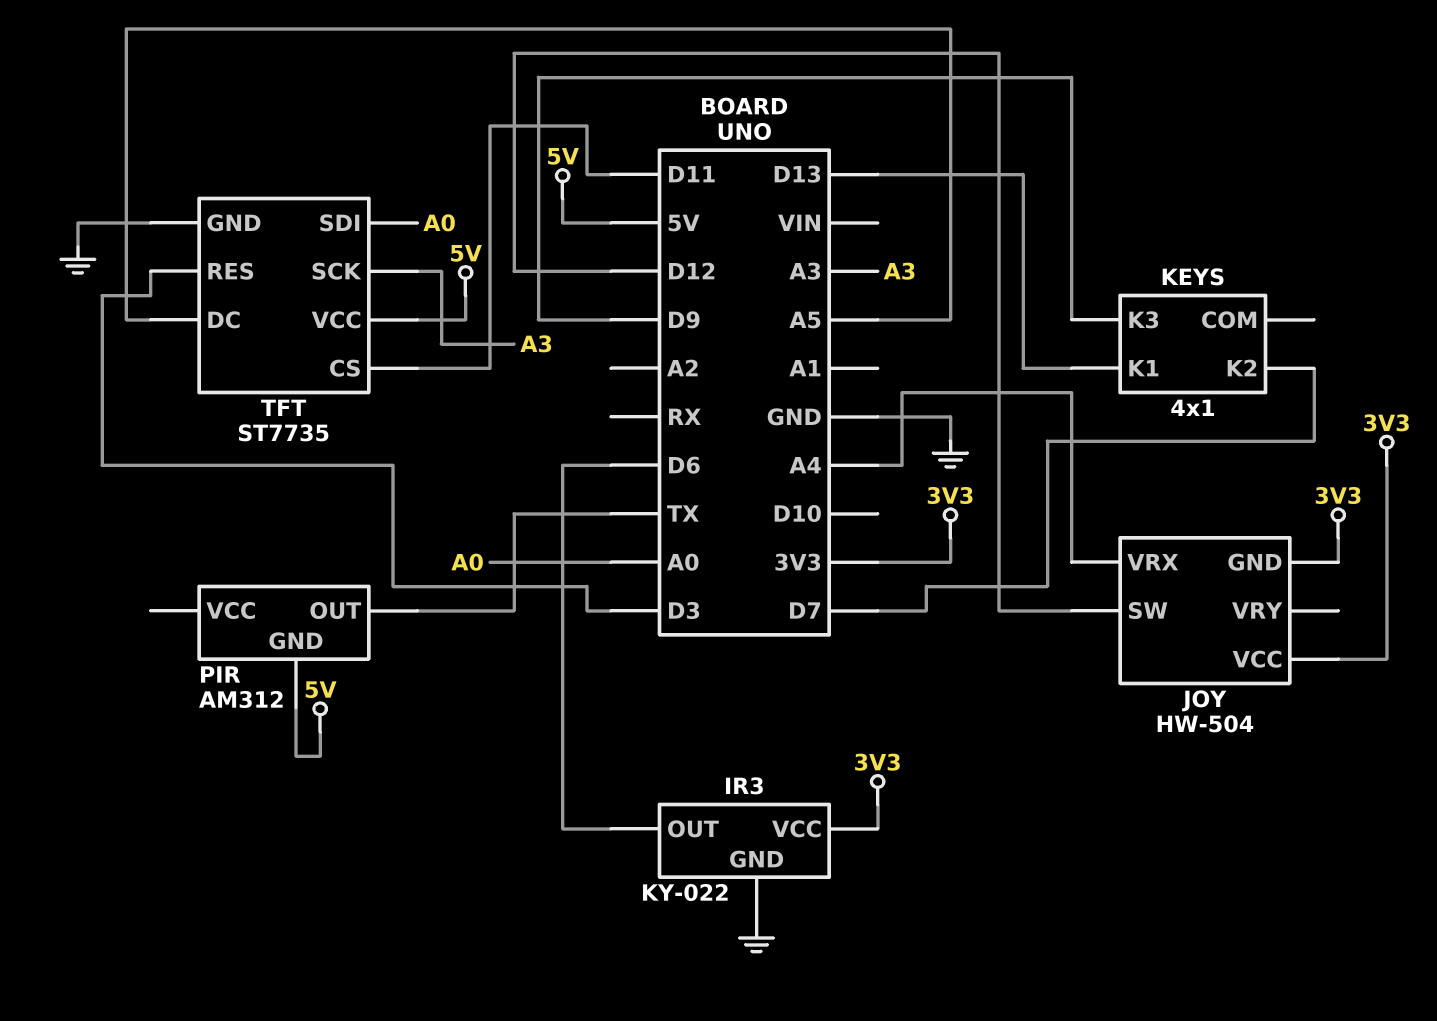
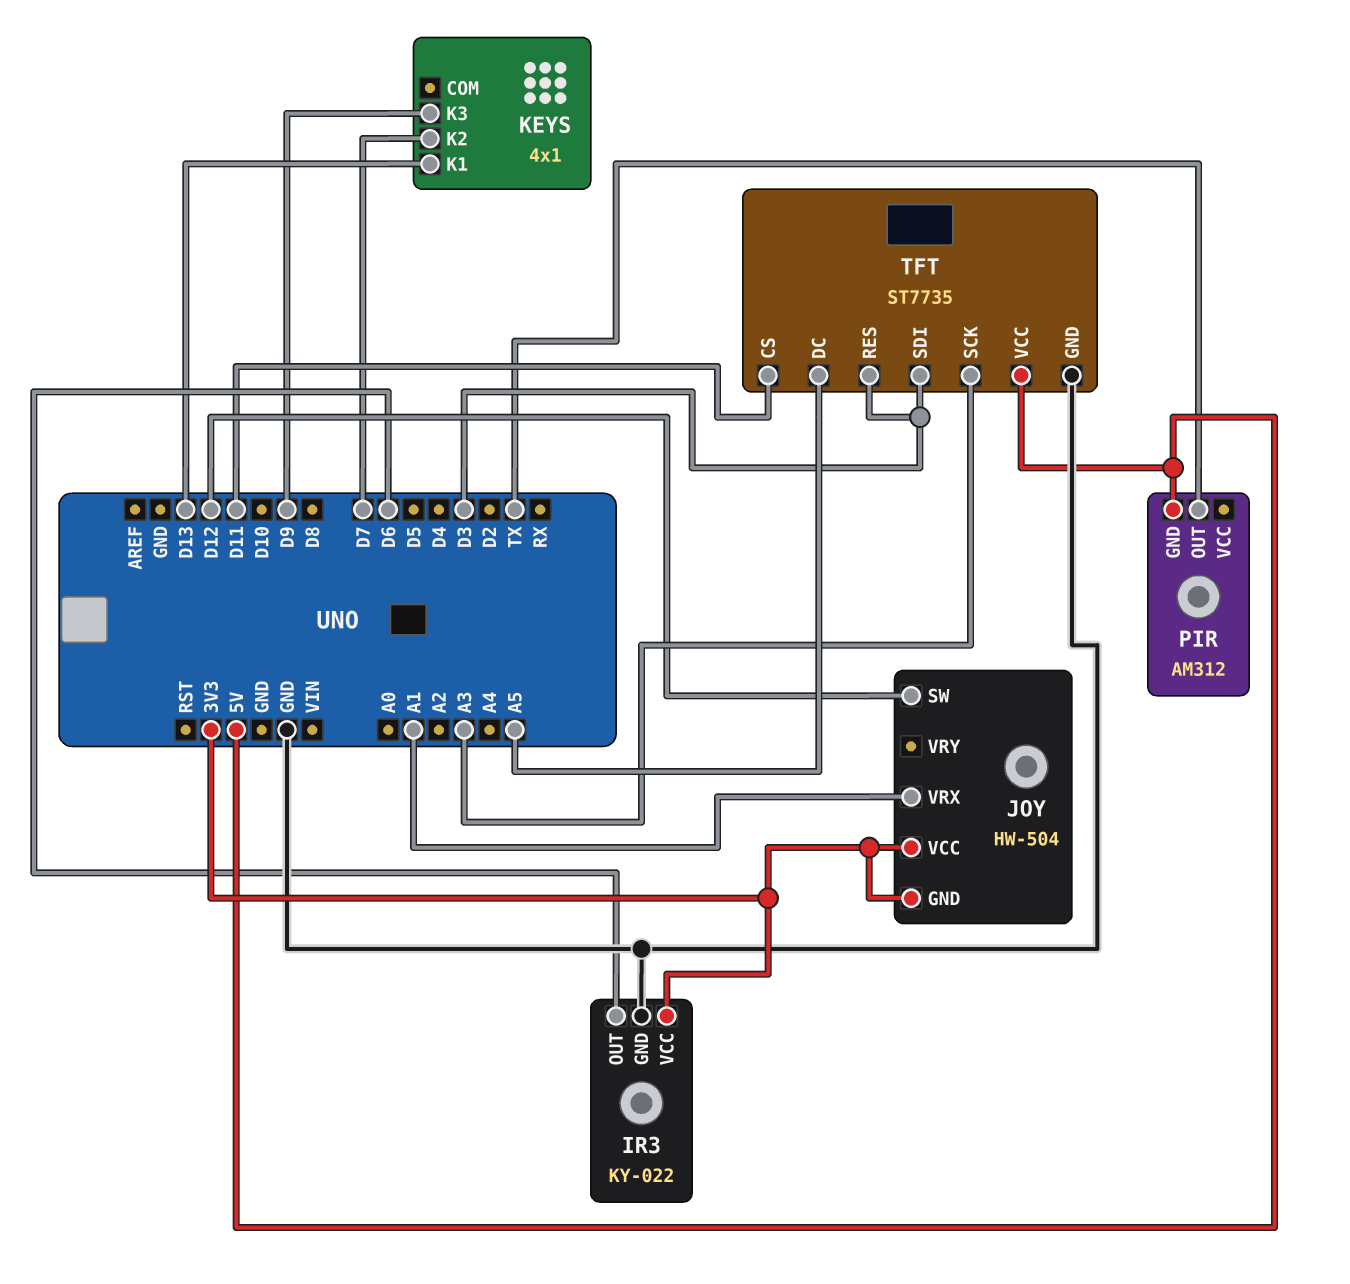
JOY pin VRX: A4 -> A1
TFT pin SDI: A0 -> D3

